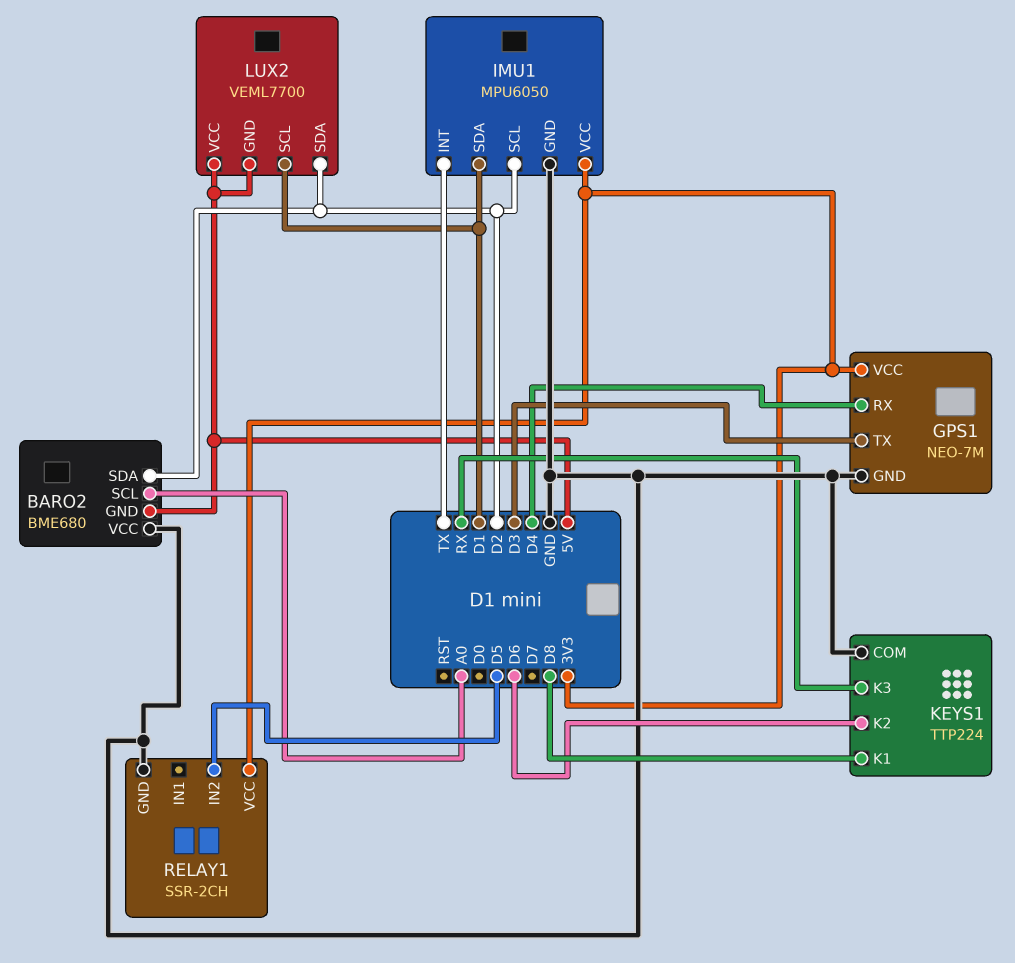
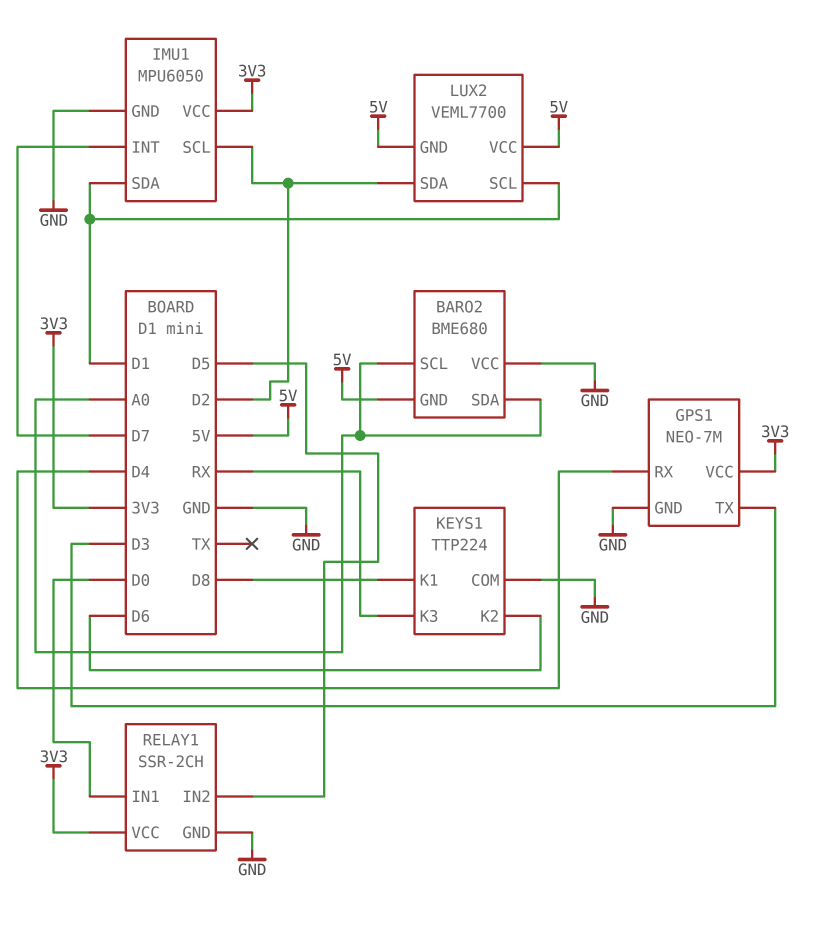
BARO2 pin SDA: D2 -> A0
IMU1 pin INT: TX -> D7
RELAY1 pin IN1: none -> D0

